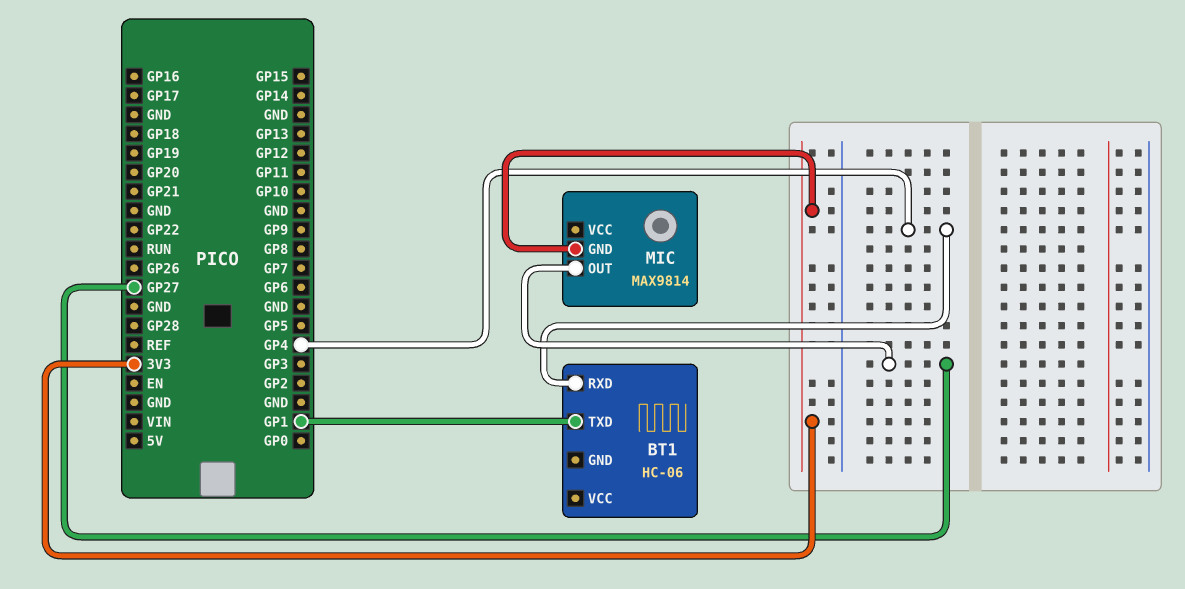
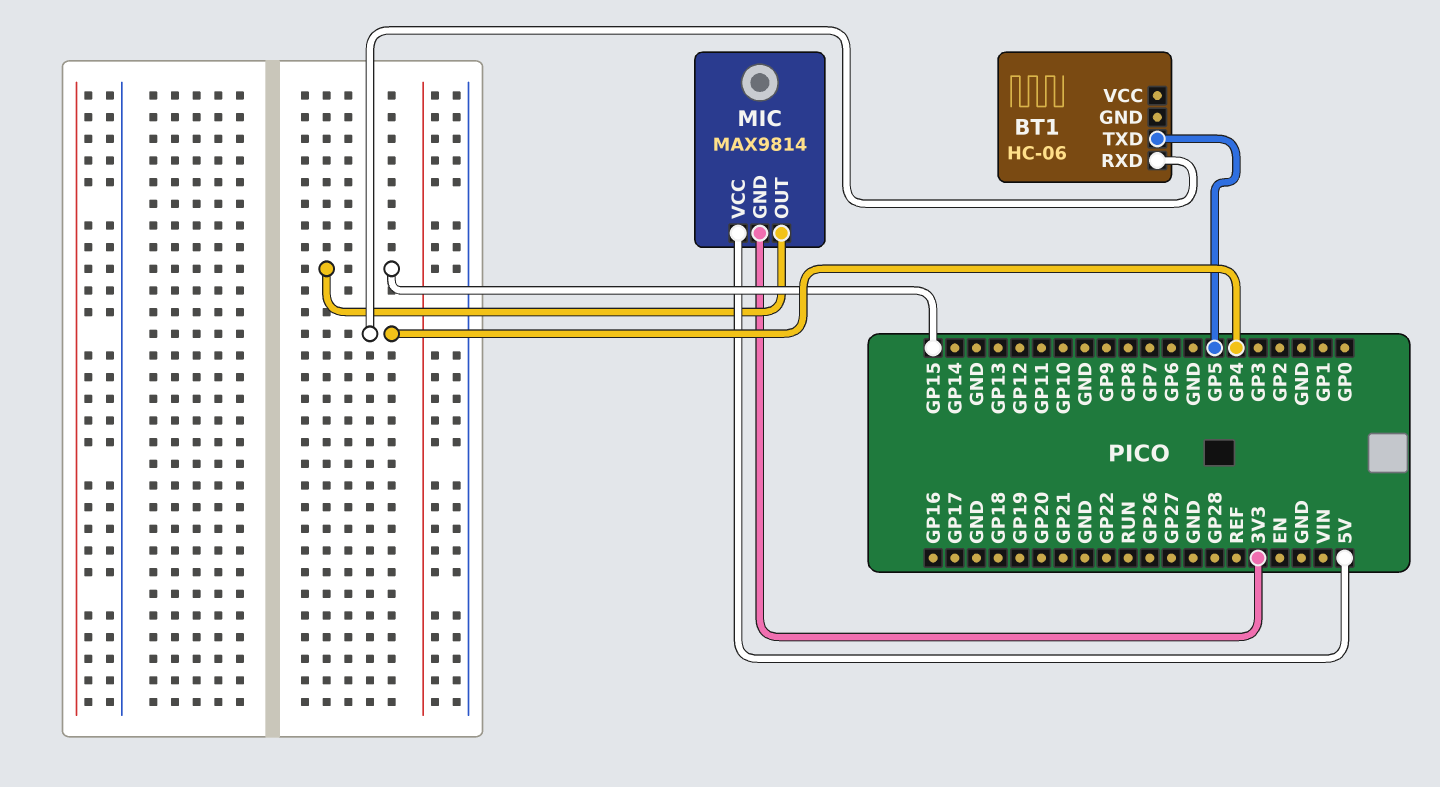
BT1 pin TXD: GP1 -> GP5
MIC pin OUT: GP27 -> GP15
MIC pin VCC: none -> 5V

